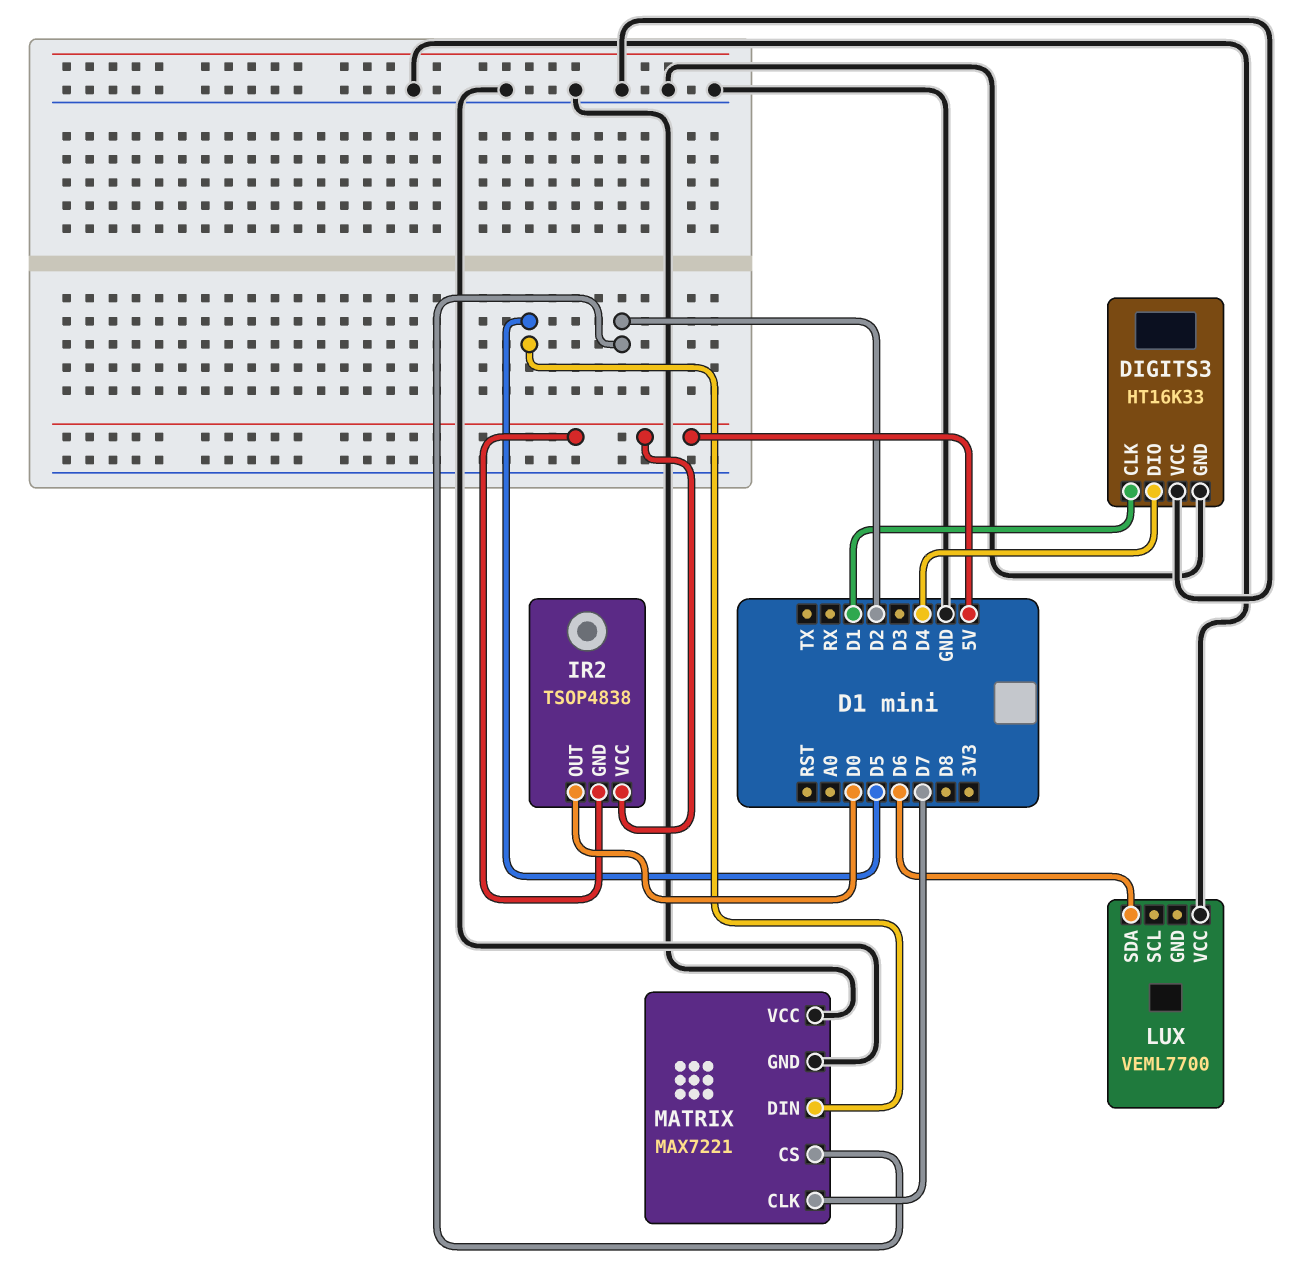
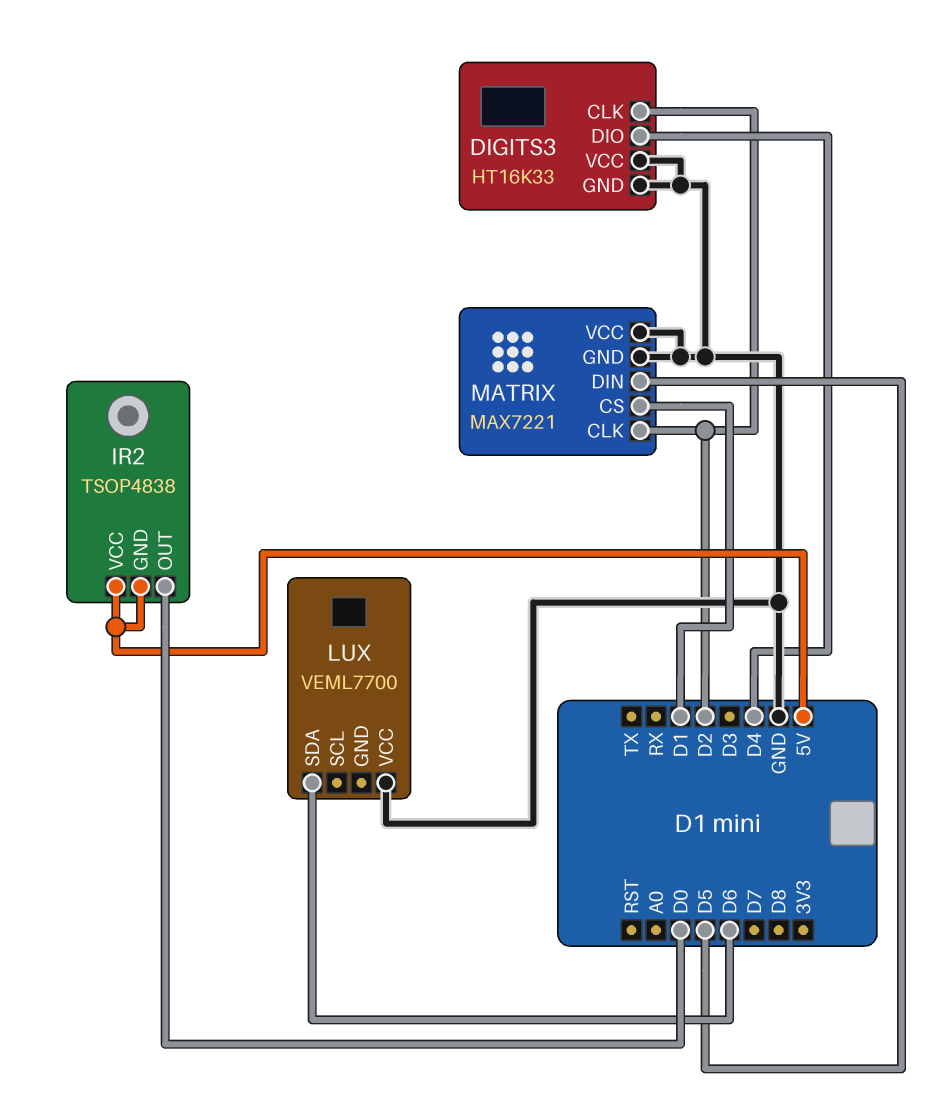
DIGITS3 pin CLK: D1 -> D2
MATRIX pin CLK: D7 -> D2
MATRIX pin CS: D2 -> D1

